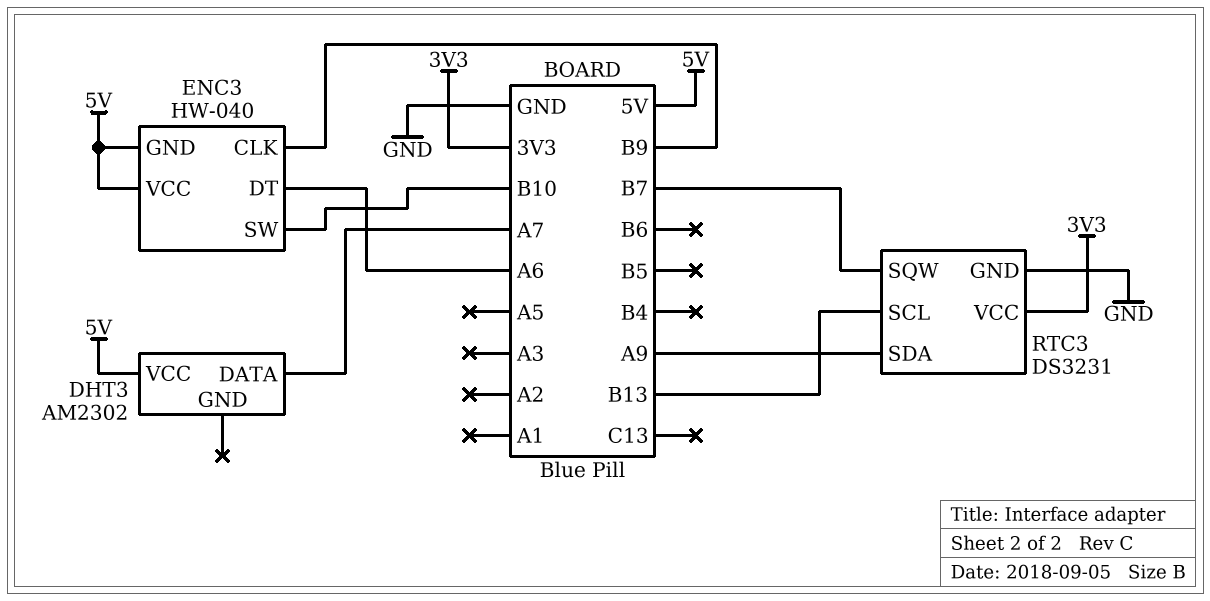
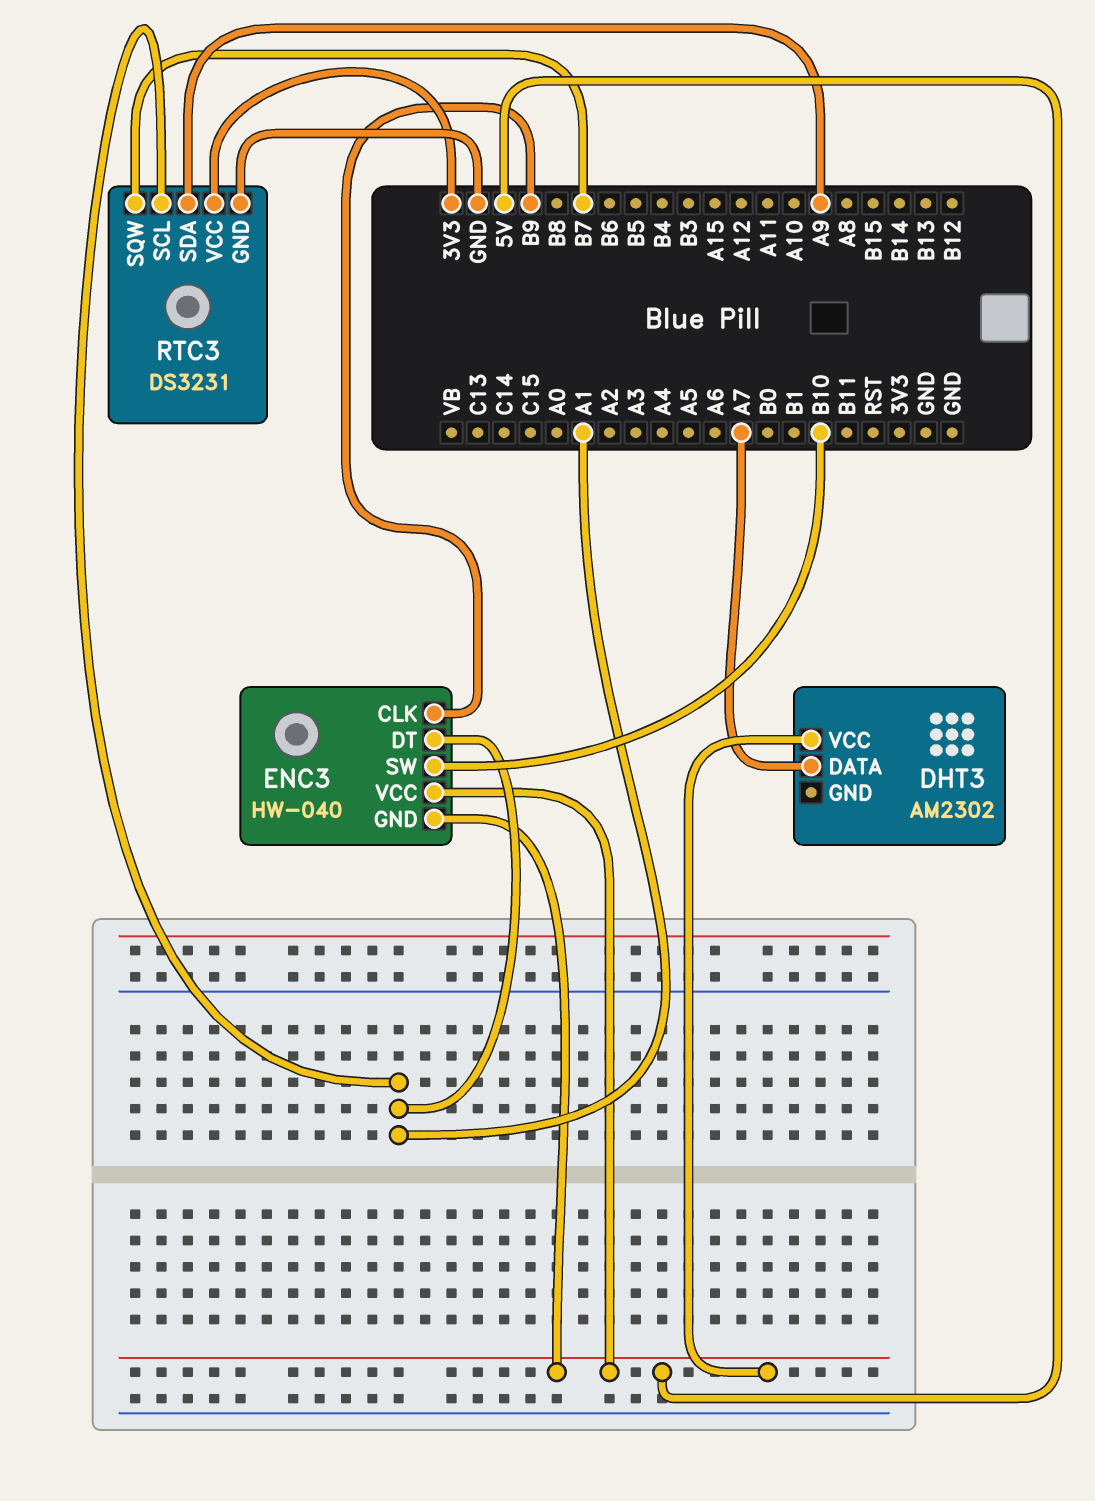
ENC3 pin DT: A6 -> A1
RTC3 pin SCL: B13 -> A1

